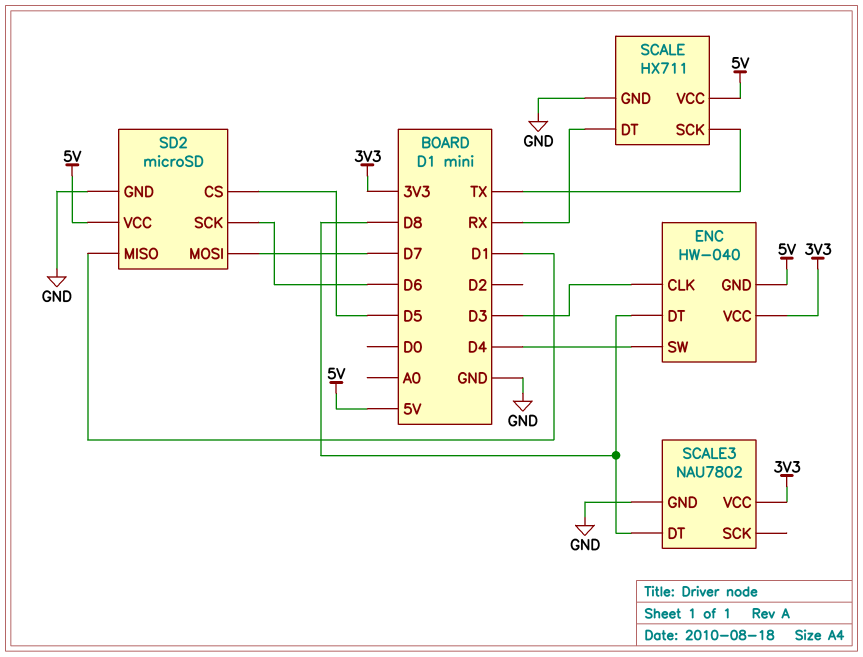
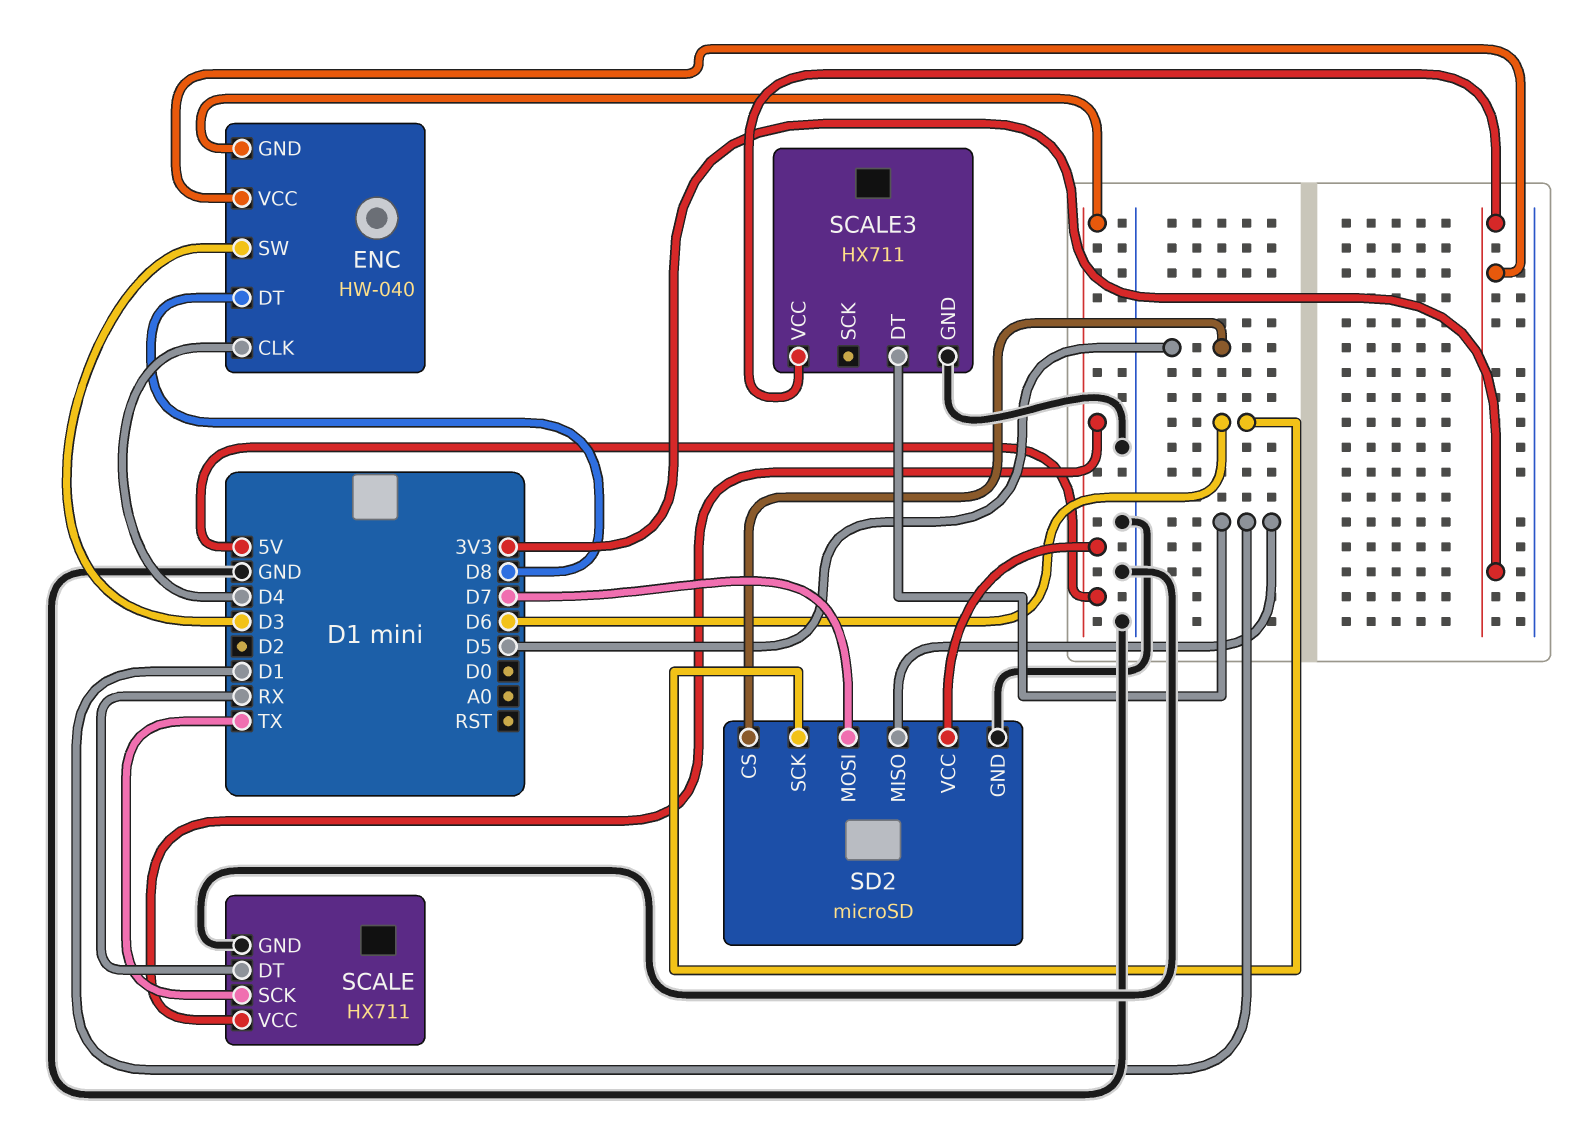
ENC pin CLK: D3 -> D4
ENC pin SW: D4 -> D3
SCALE3: NAU7802 -> HX711
SCALE3 pin DT: D8 -> D1

